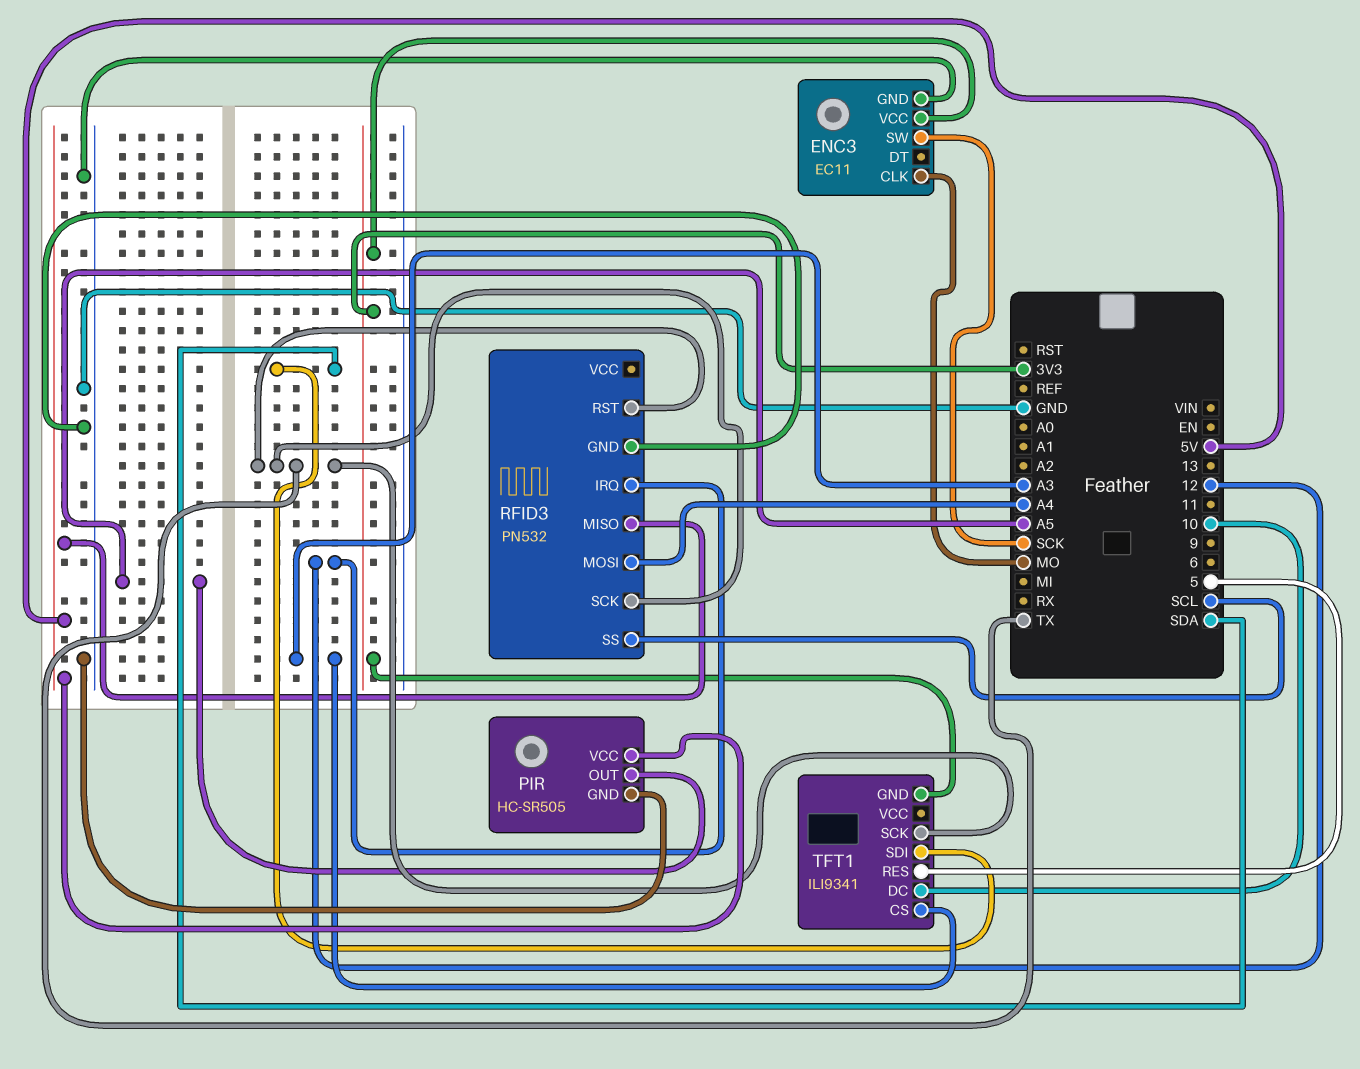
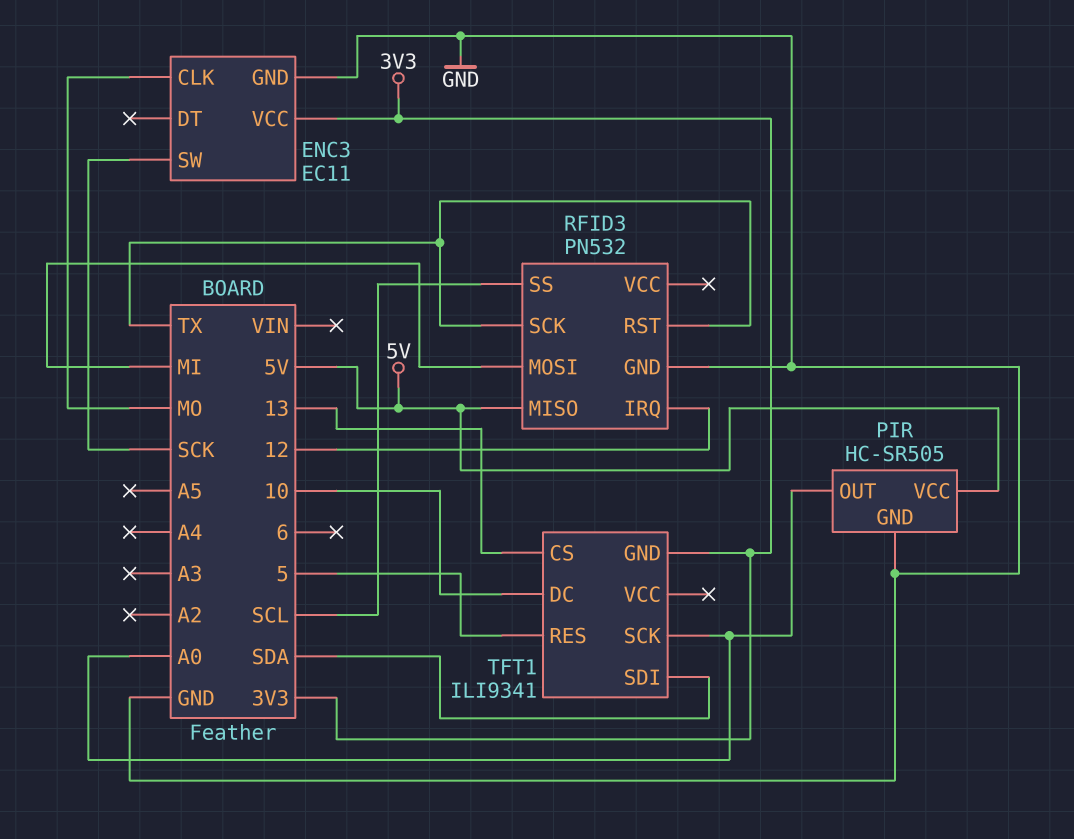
PIR pin OUT: A5 -> A0
RFID3 pin MOSI: A4 -> MI
TFT1 pin CS: A3 -> 13
TFT1 pin SCK: TX -> A0

